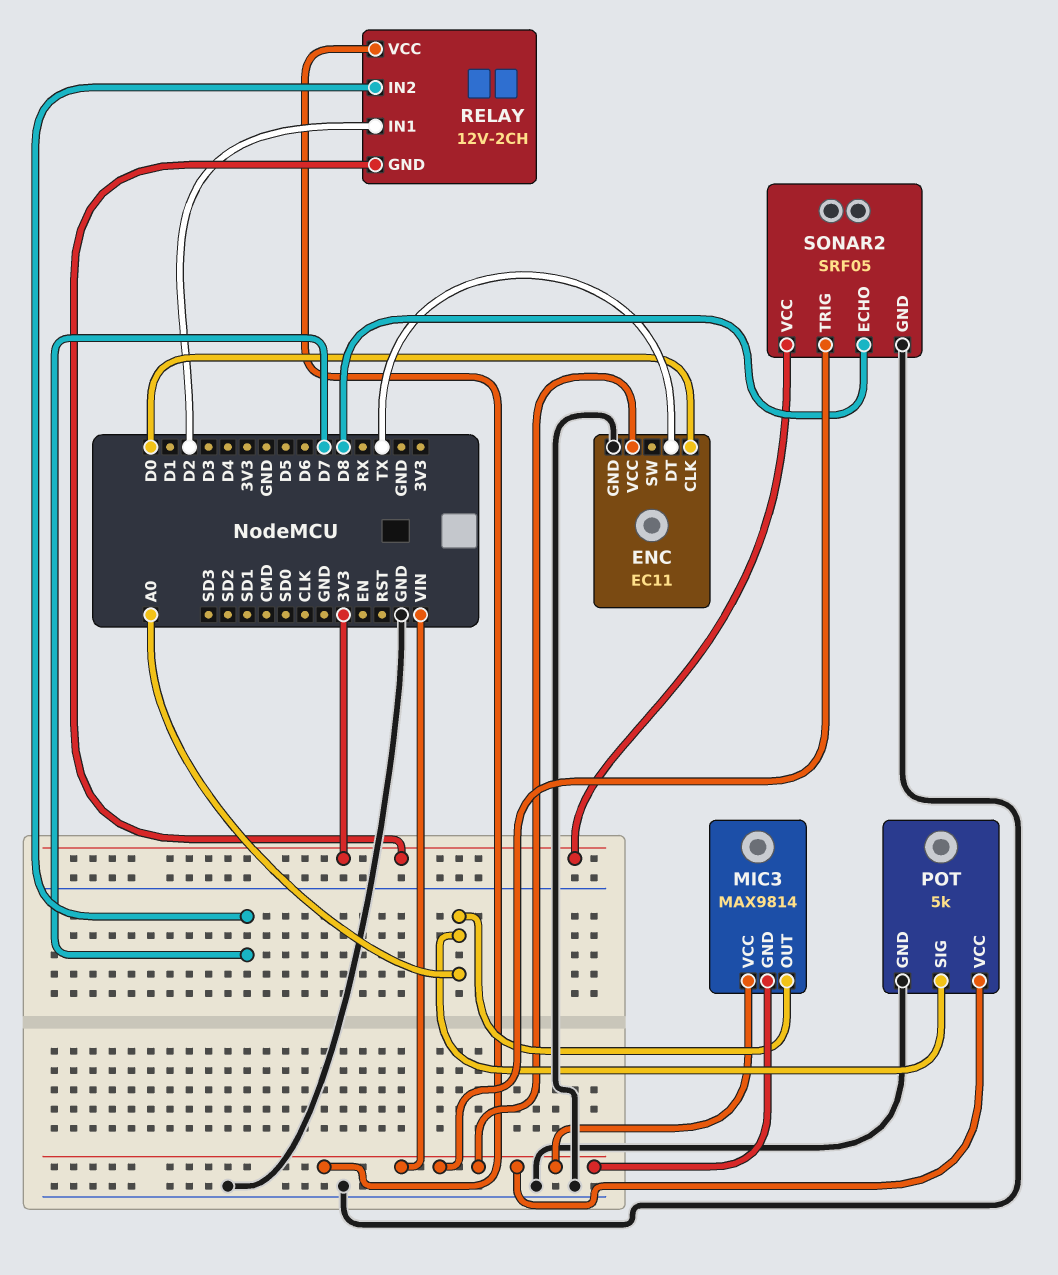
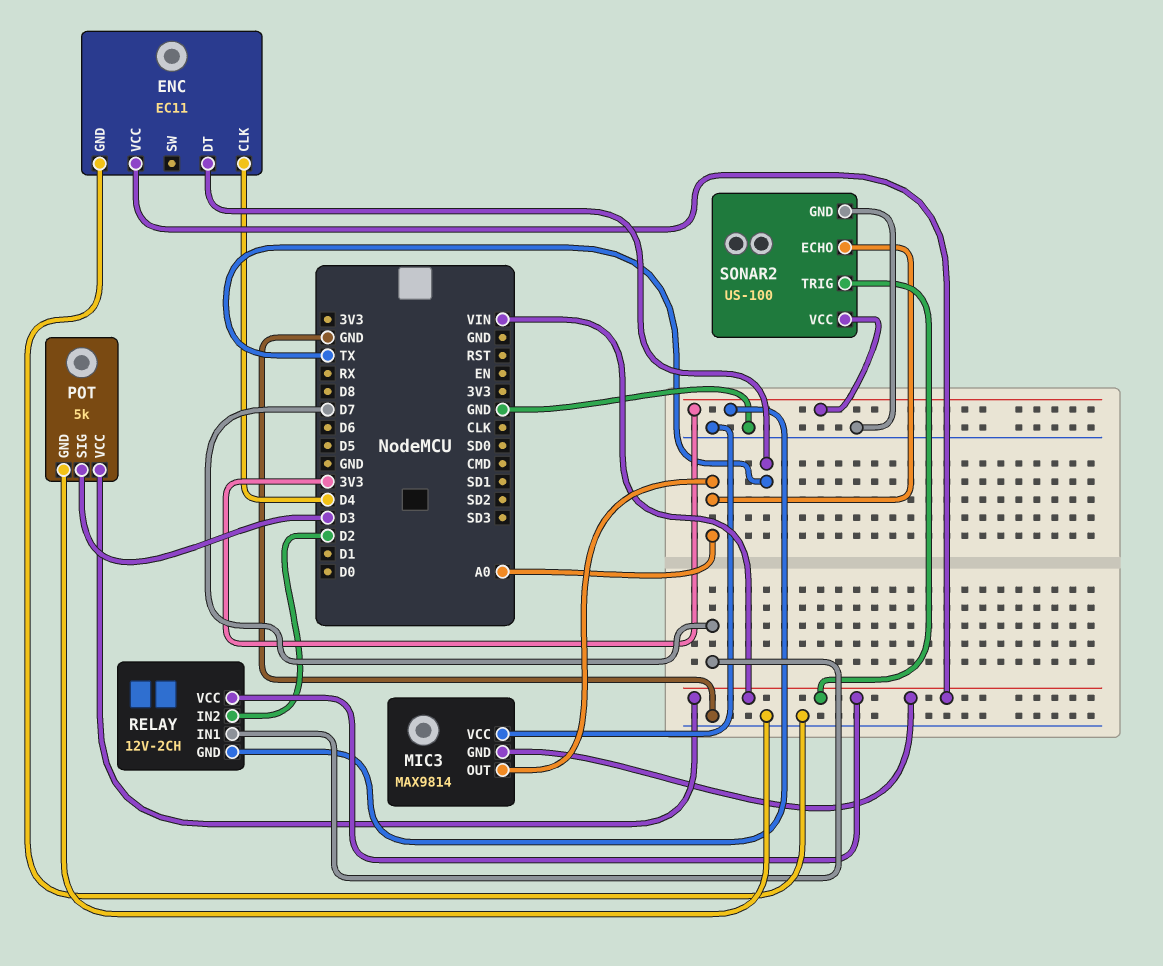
ENC pin CLK: D0 -> D4
MIC3 pin VCC: VIN -> GND
POT pin SIG: A0 -> D3
RELAY pin IN1: D2 -> D7
RELAY pin IN2: D7 -> D2
SONAR2: SRF05 -> US-100
SONAR2 pin ECHO: D8 -> A0

